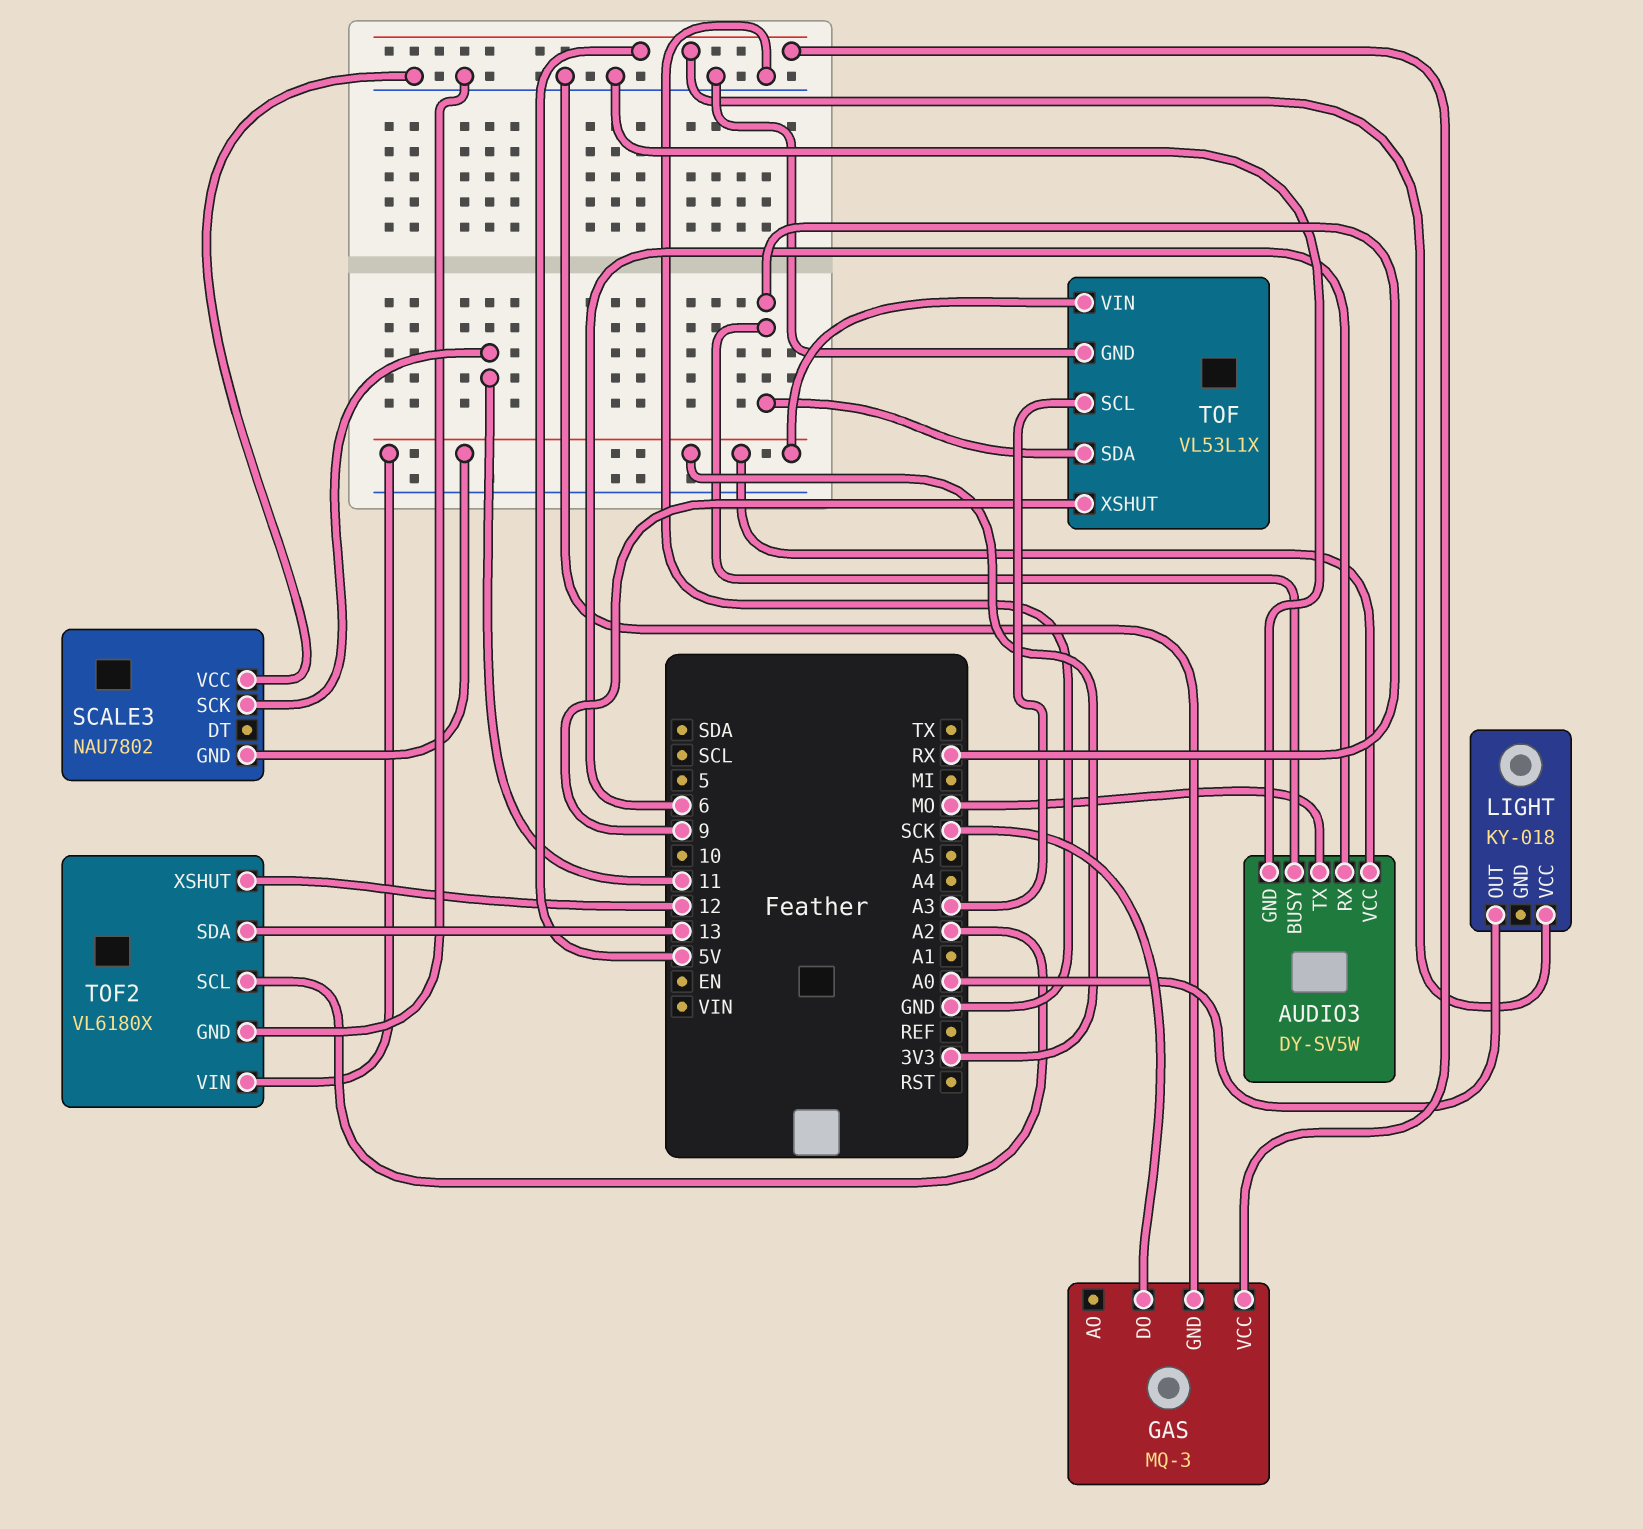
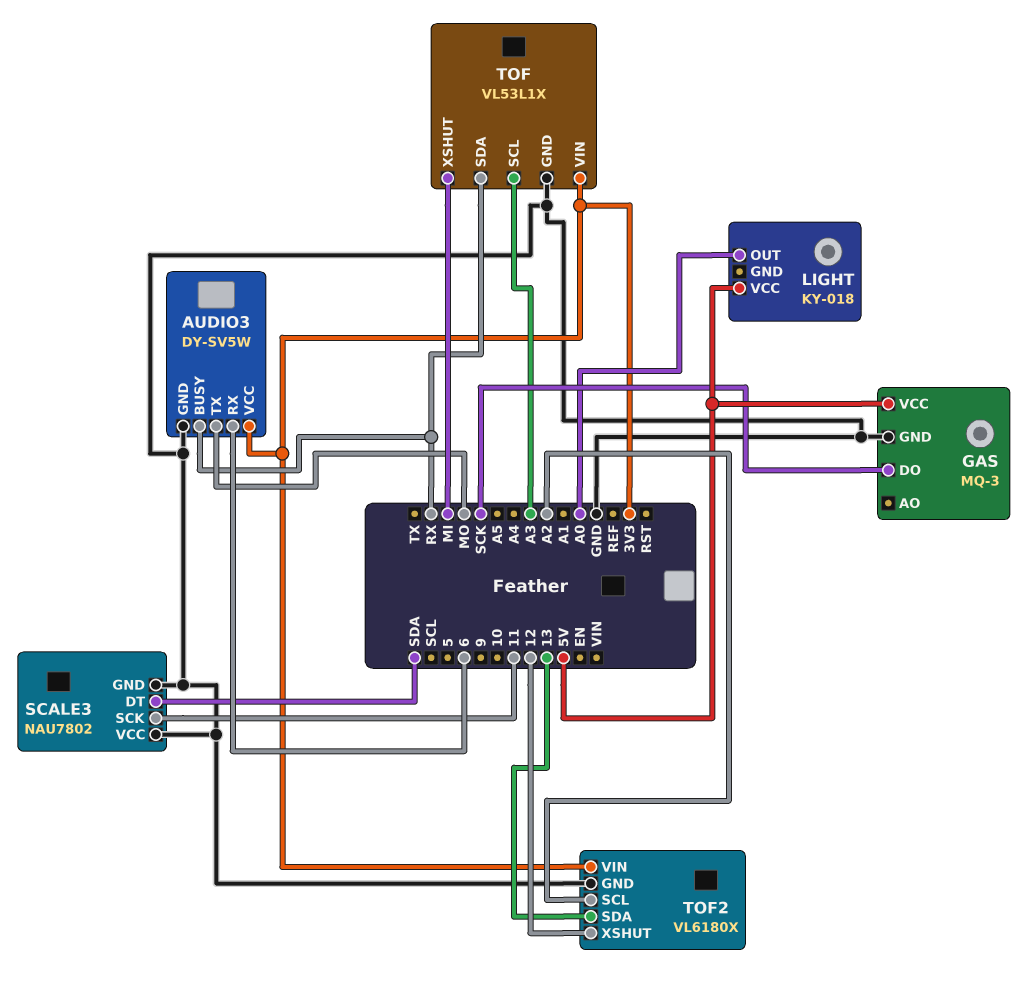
SCALE3 pin DT: none -> SDA
SCALE3 pin GND: 3V3 -> GND
TOF pin XSHUT: 9 -> MI

